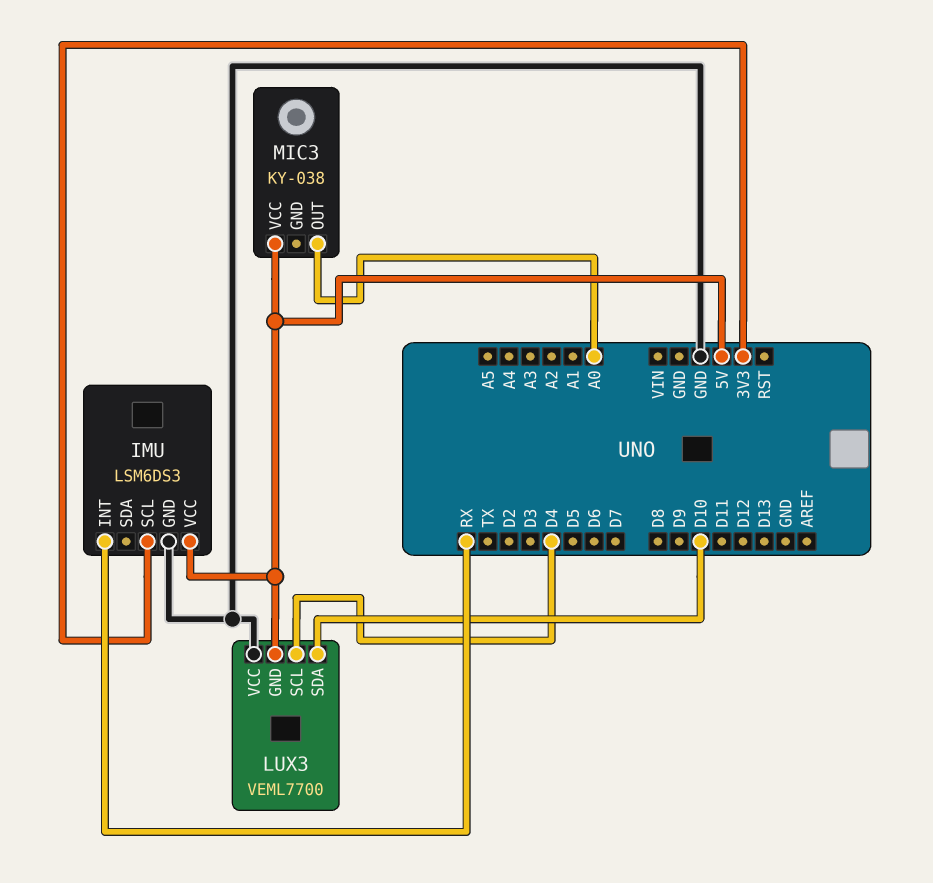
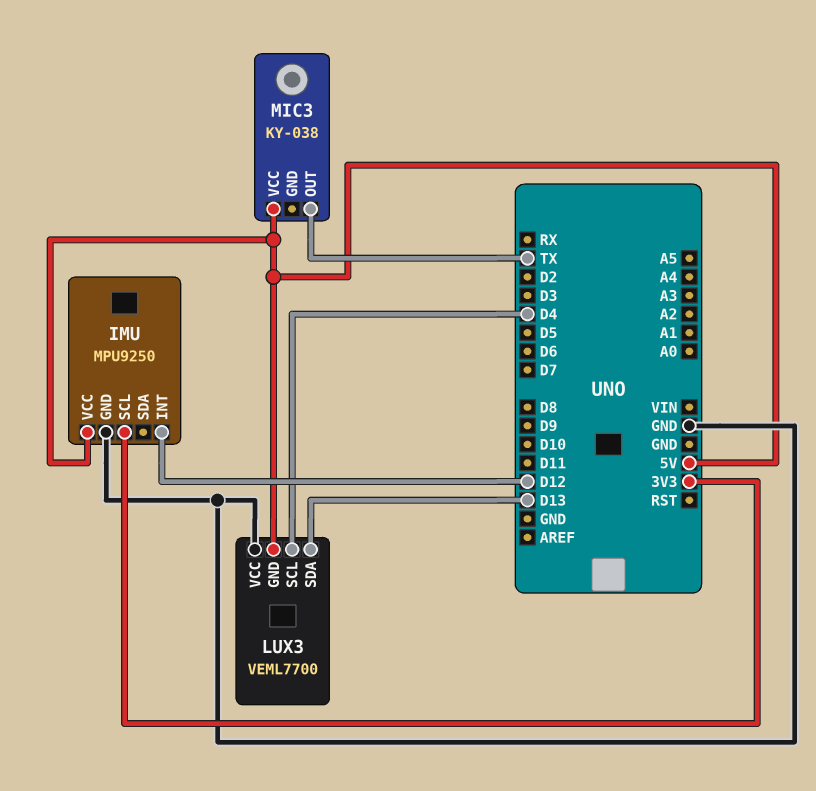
IMU: LSM6DS3 -> MPU9250
IMU pin INT: RX -> D12
LUX3 pin SDA: D10 -> D13
MIC3 pin OUT: A0 -> TX

